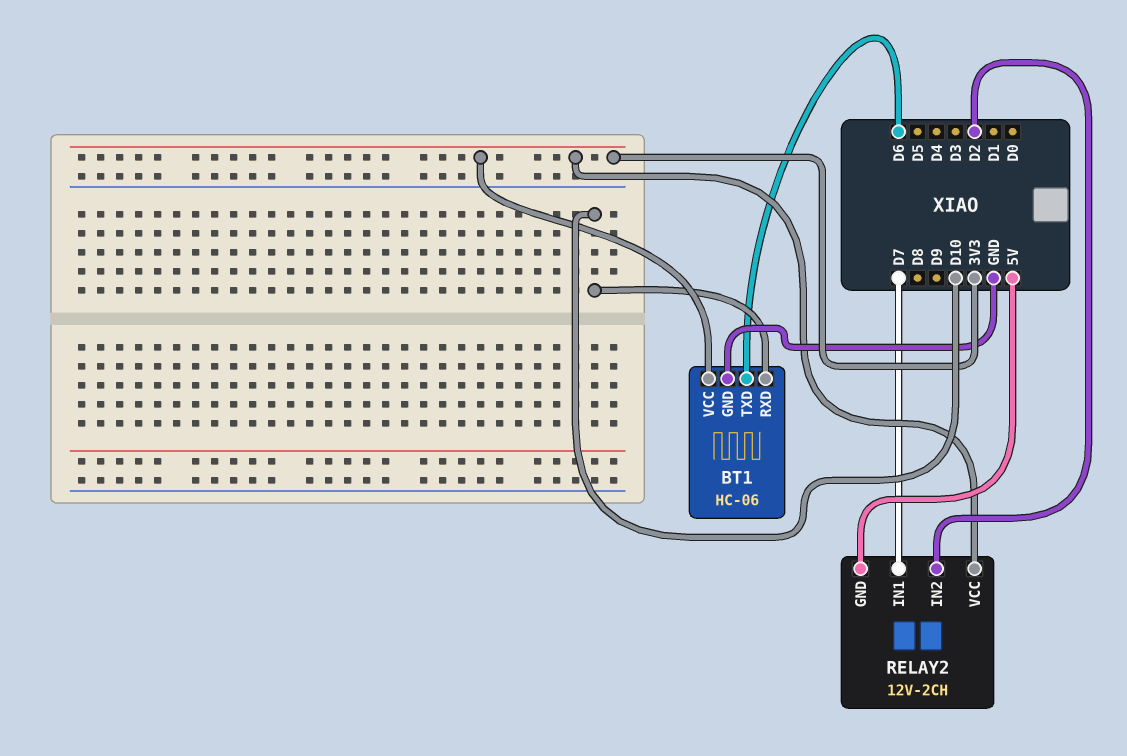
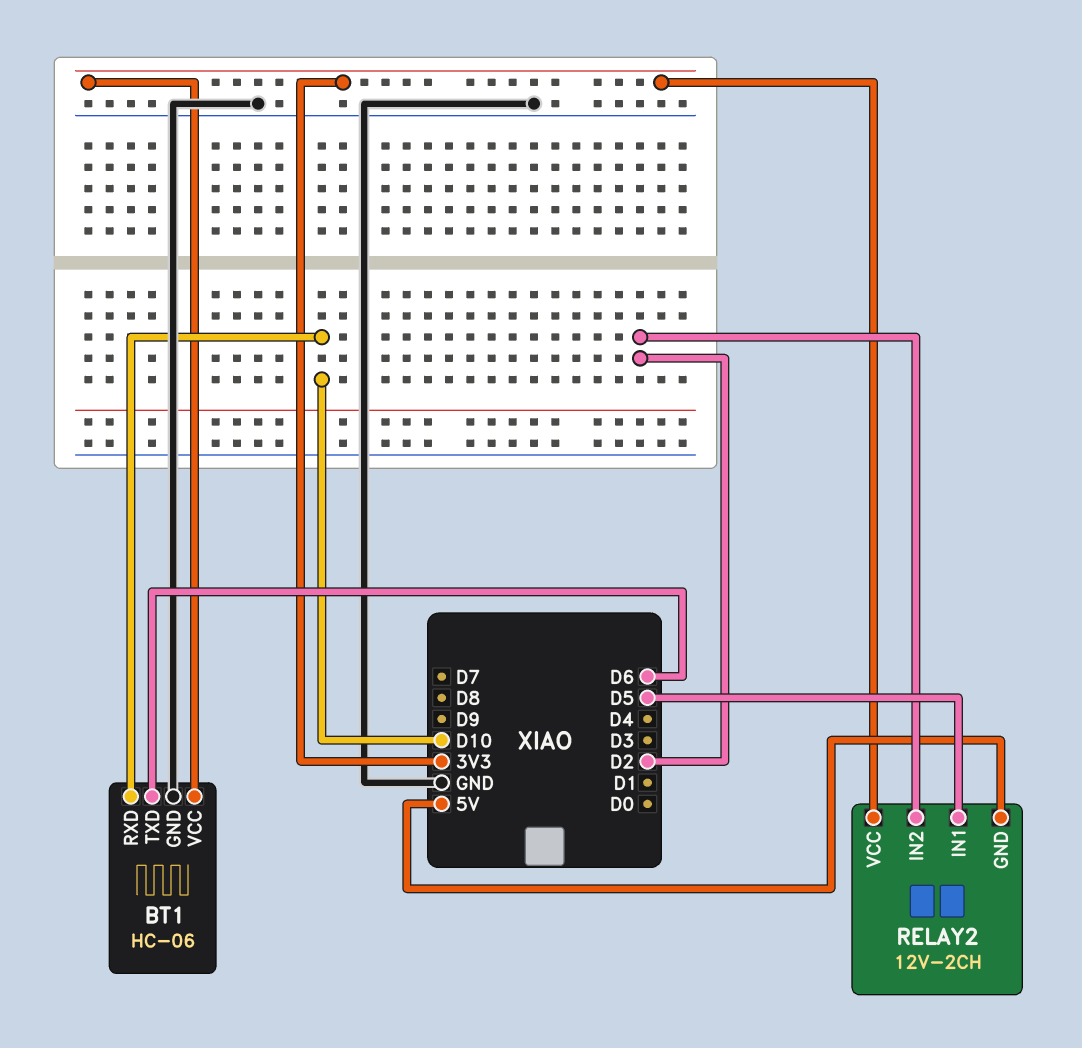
RELAY2 pin IN1: D7 -> D5

